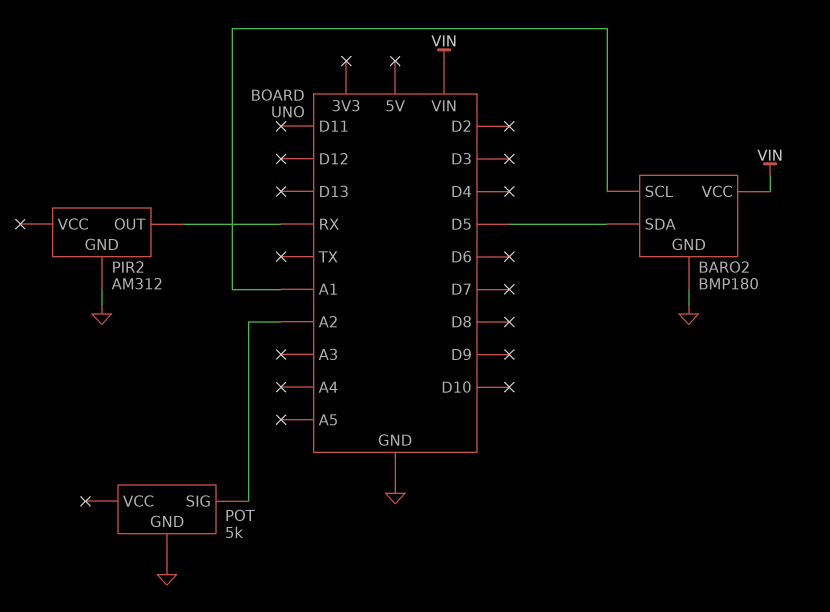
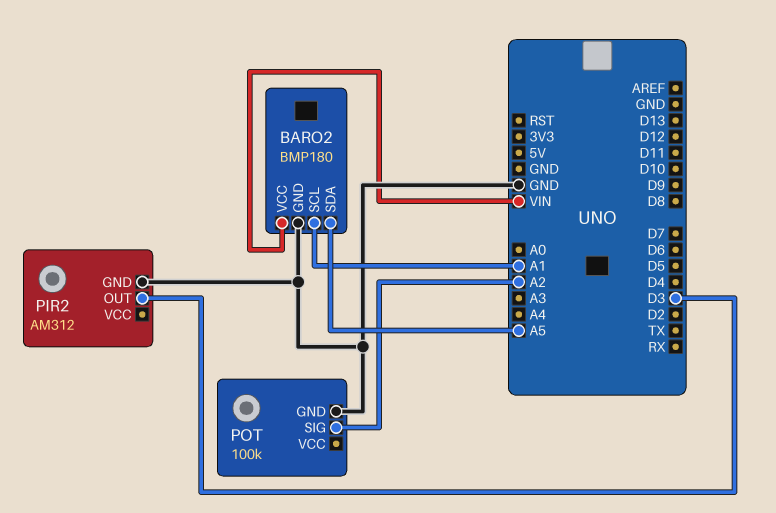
BARO2 pin SDA: D5 -> A5
PIR2 pin OUT: RX -> D3
POT: 5k -> 100k

